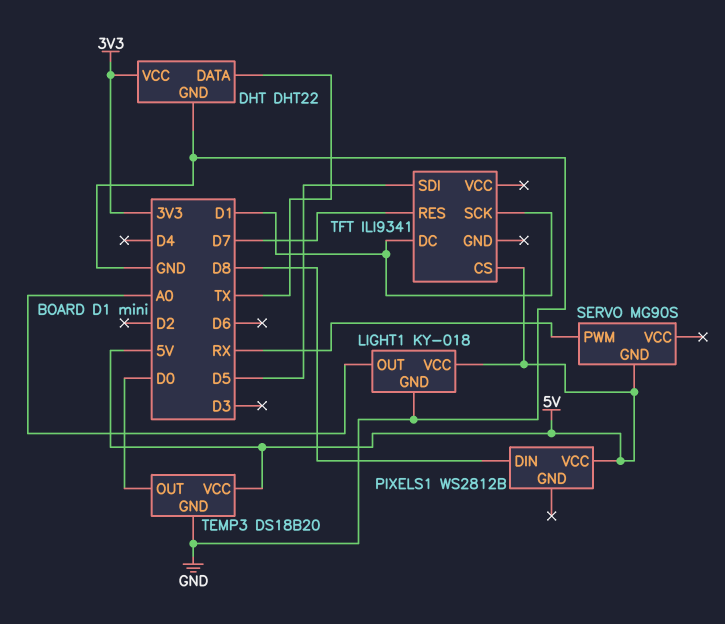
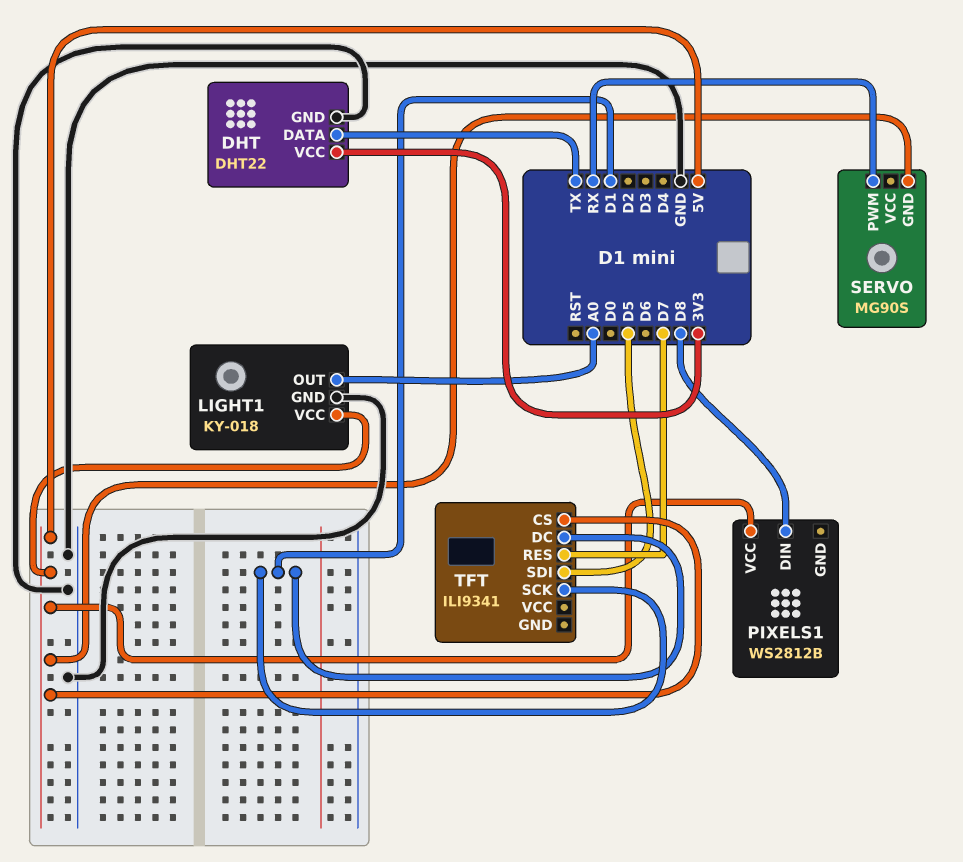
TEMP3: DS18B20 -> none
TEMP3 pin GND: GND -> none
TEMP3 pin OUT: D0 -> none
TEMP3 pin VCC: 5V -> none

